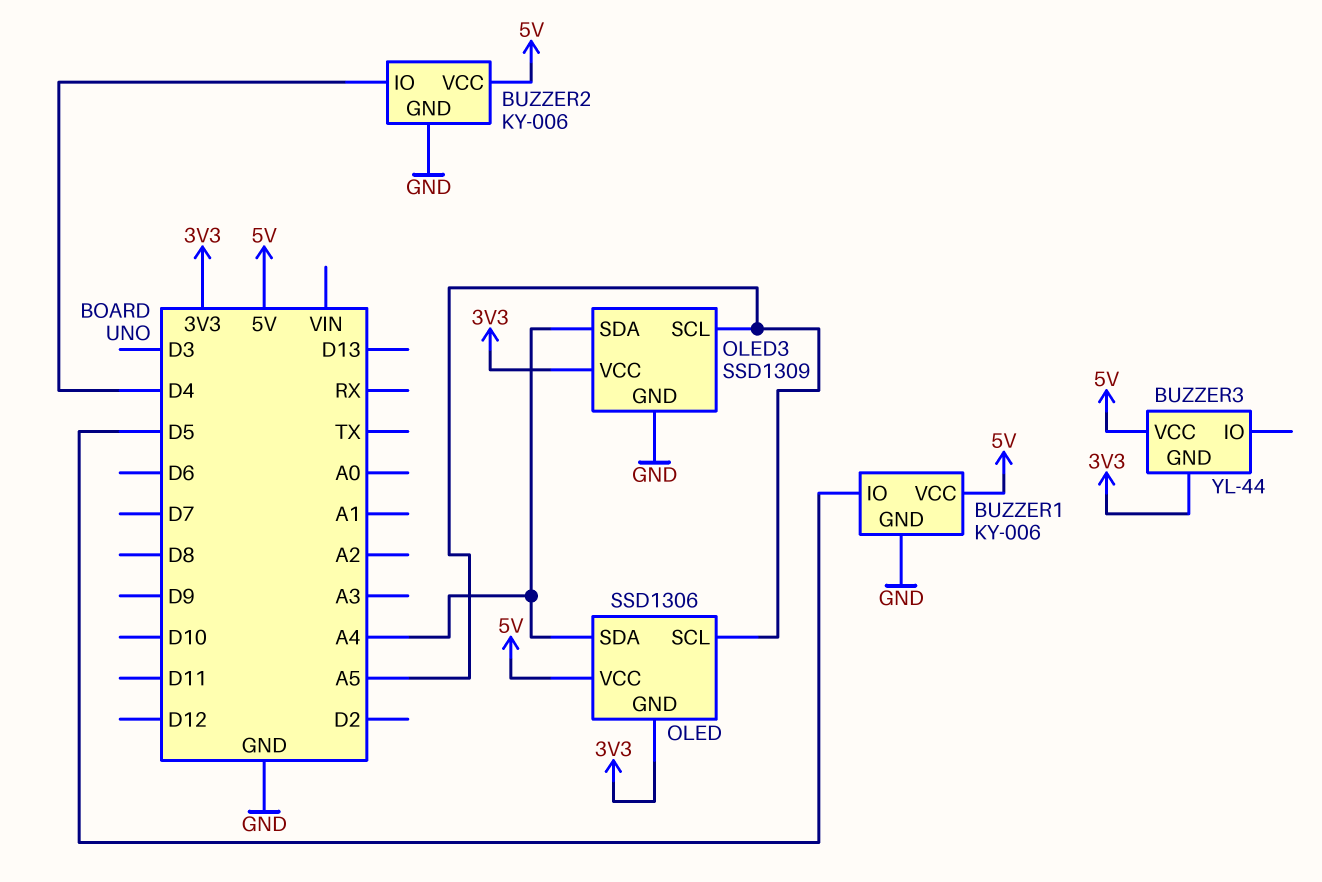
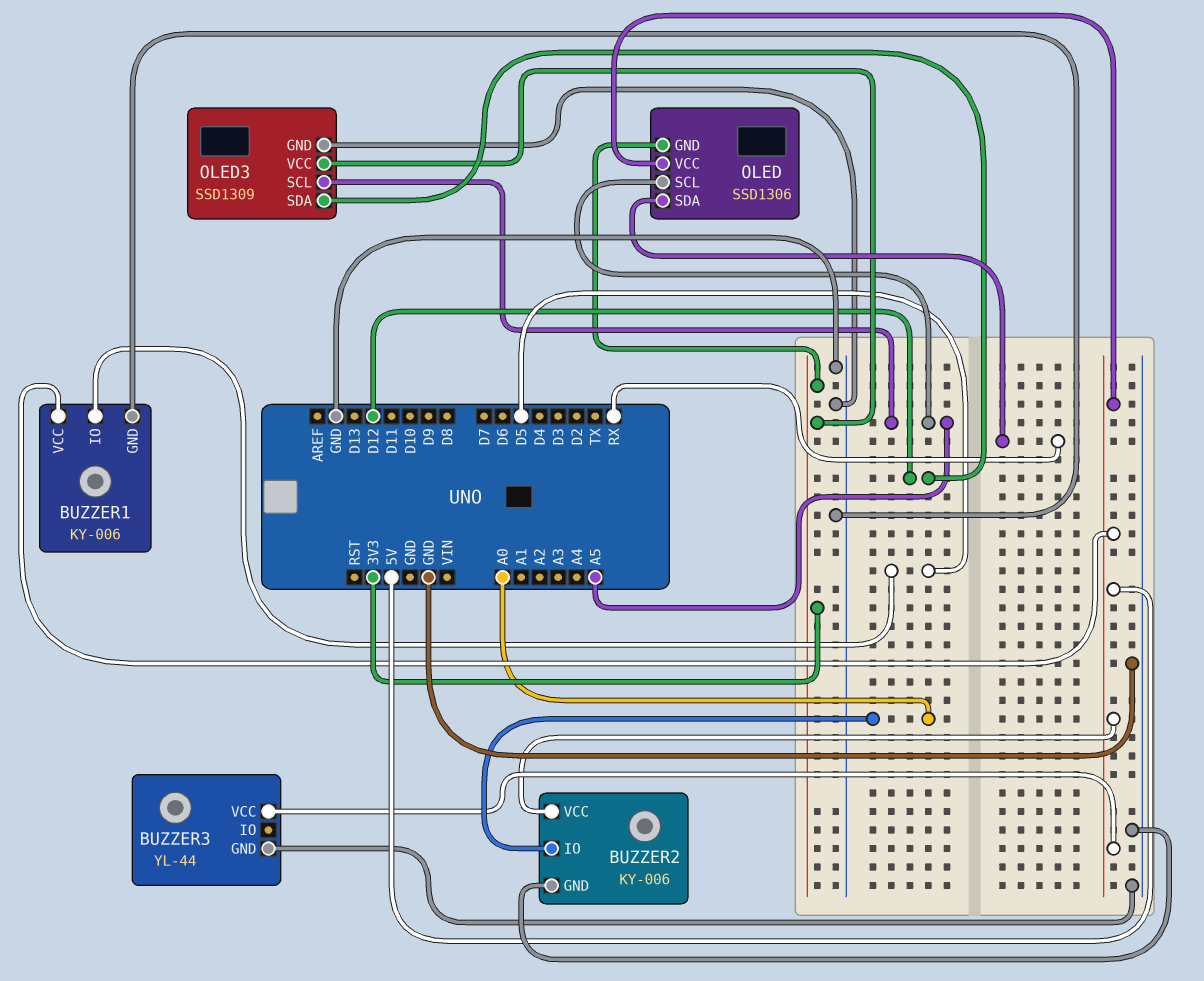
BUZZER2 pin IO: D4 -> A0
BUZZER3 pin GND: 3V3 -> GND
OLED pin SDA: A4 -> RX
OLED3 pin SDA: A4 -> D12

